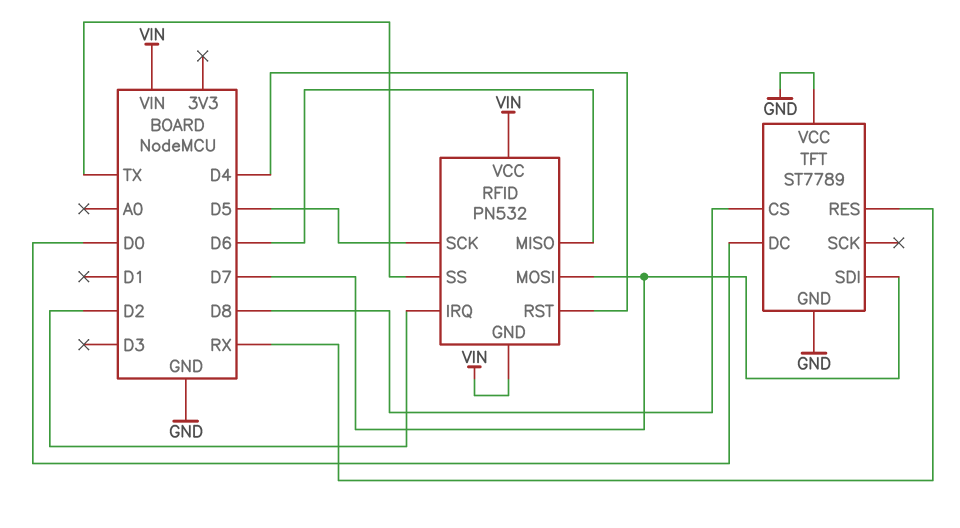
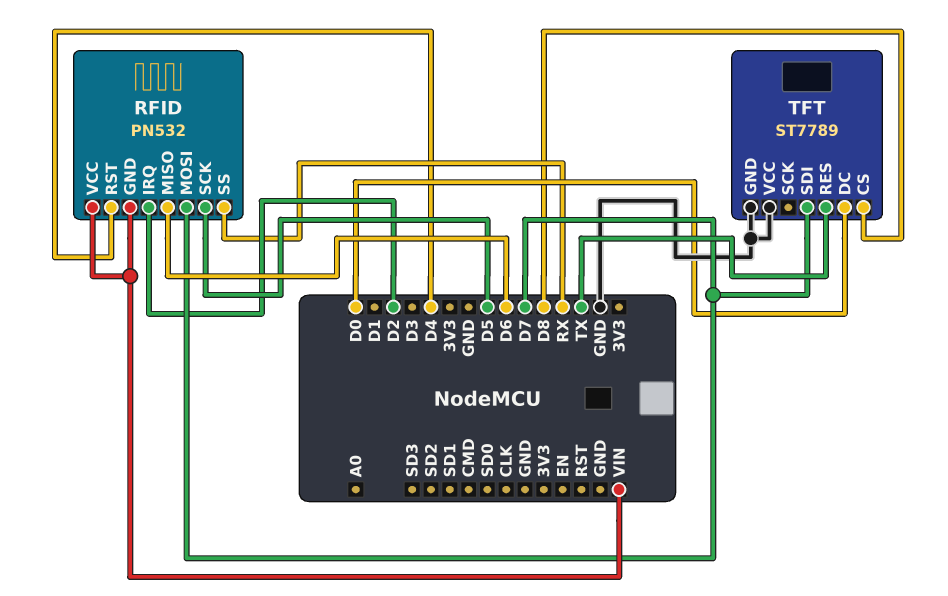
RFID pin SS: TX -> RX
TFT pin RES: RX -> TX

